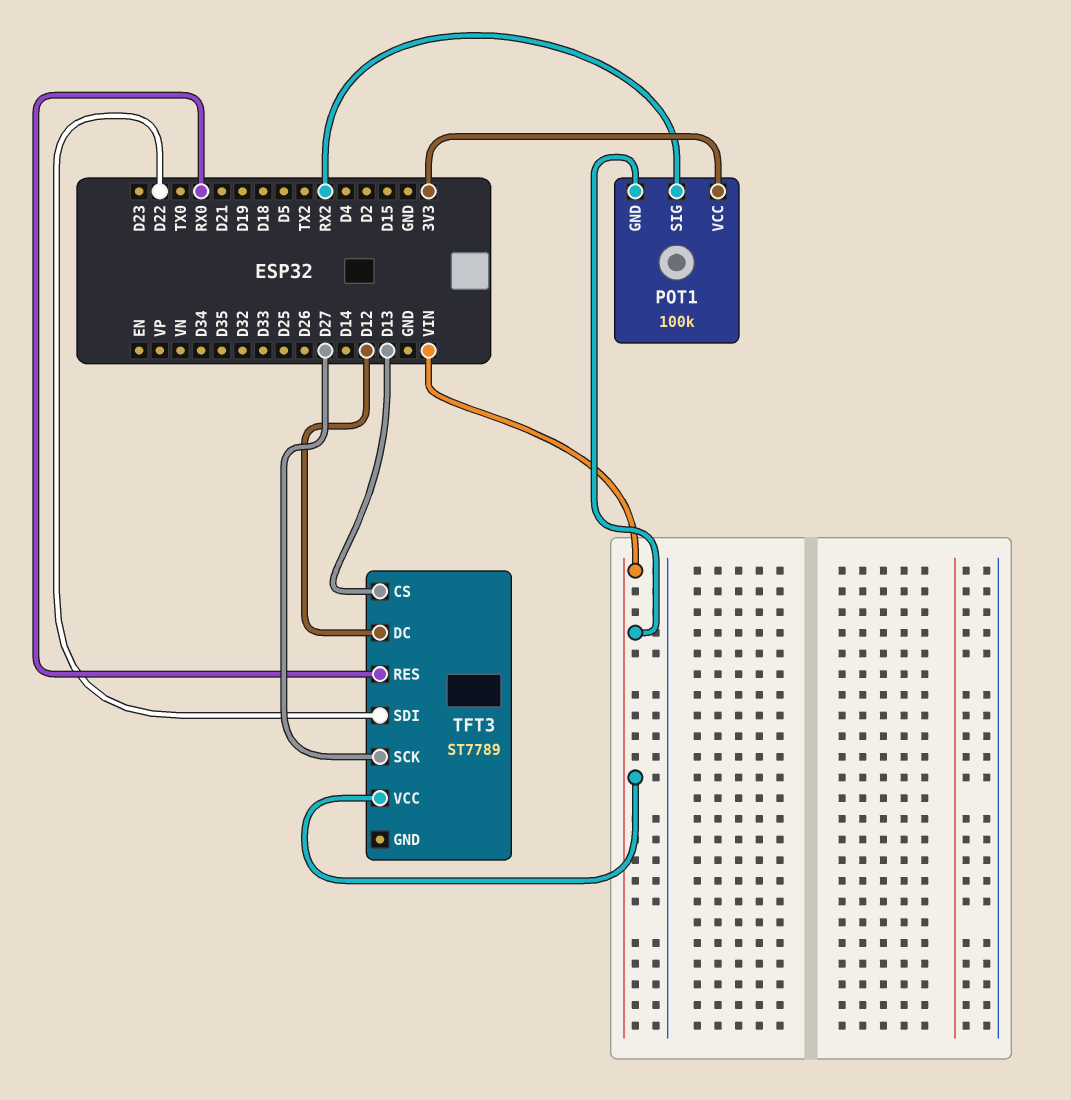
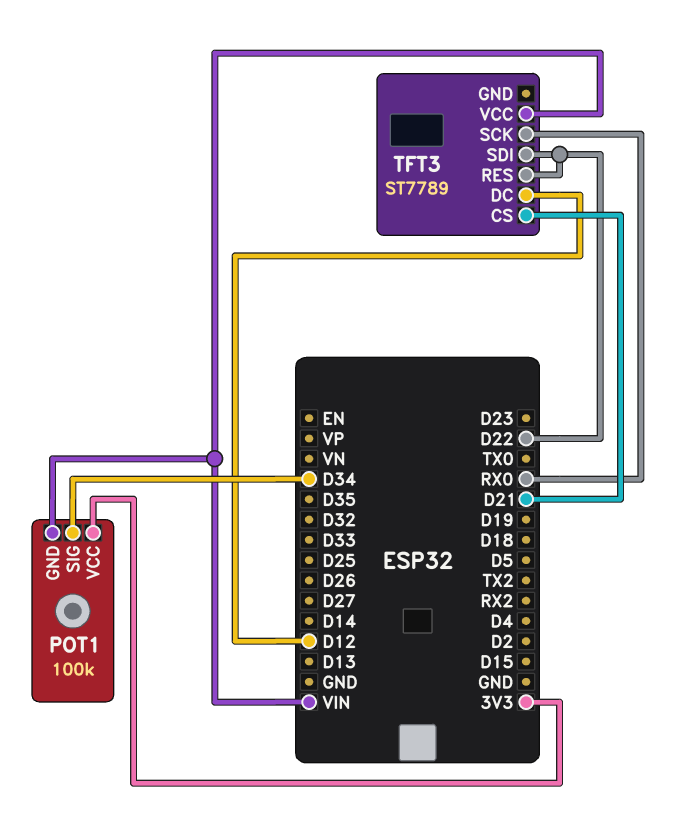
POT1 pin SIG: RX2 -> D34
TFT3 pin CS: D13 -> D21
TFT3 pin RES: RX0 -> D22
TFT3 pin SCK: D27 -> RX0

